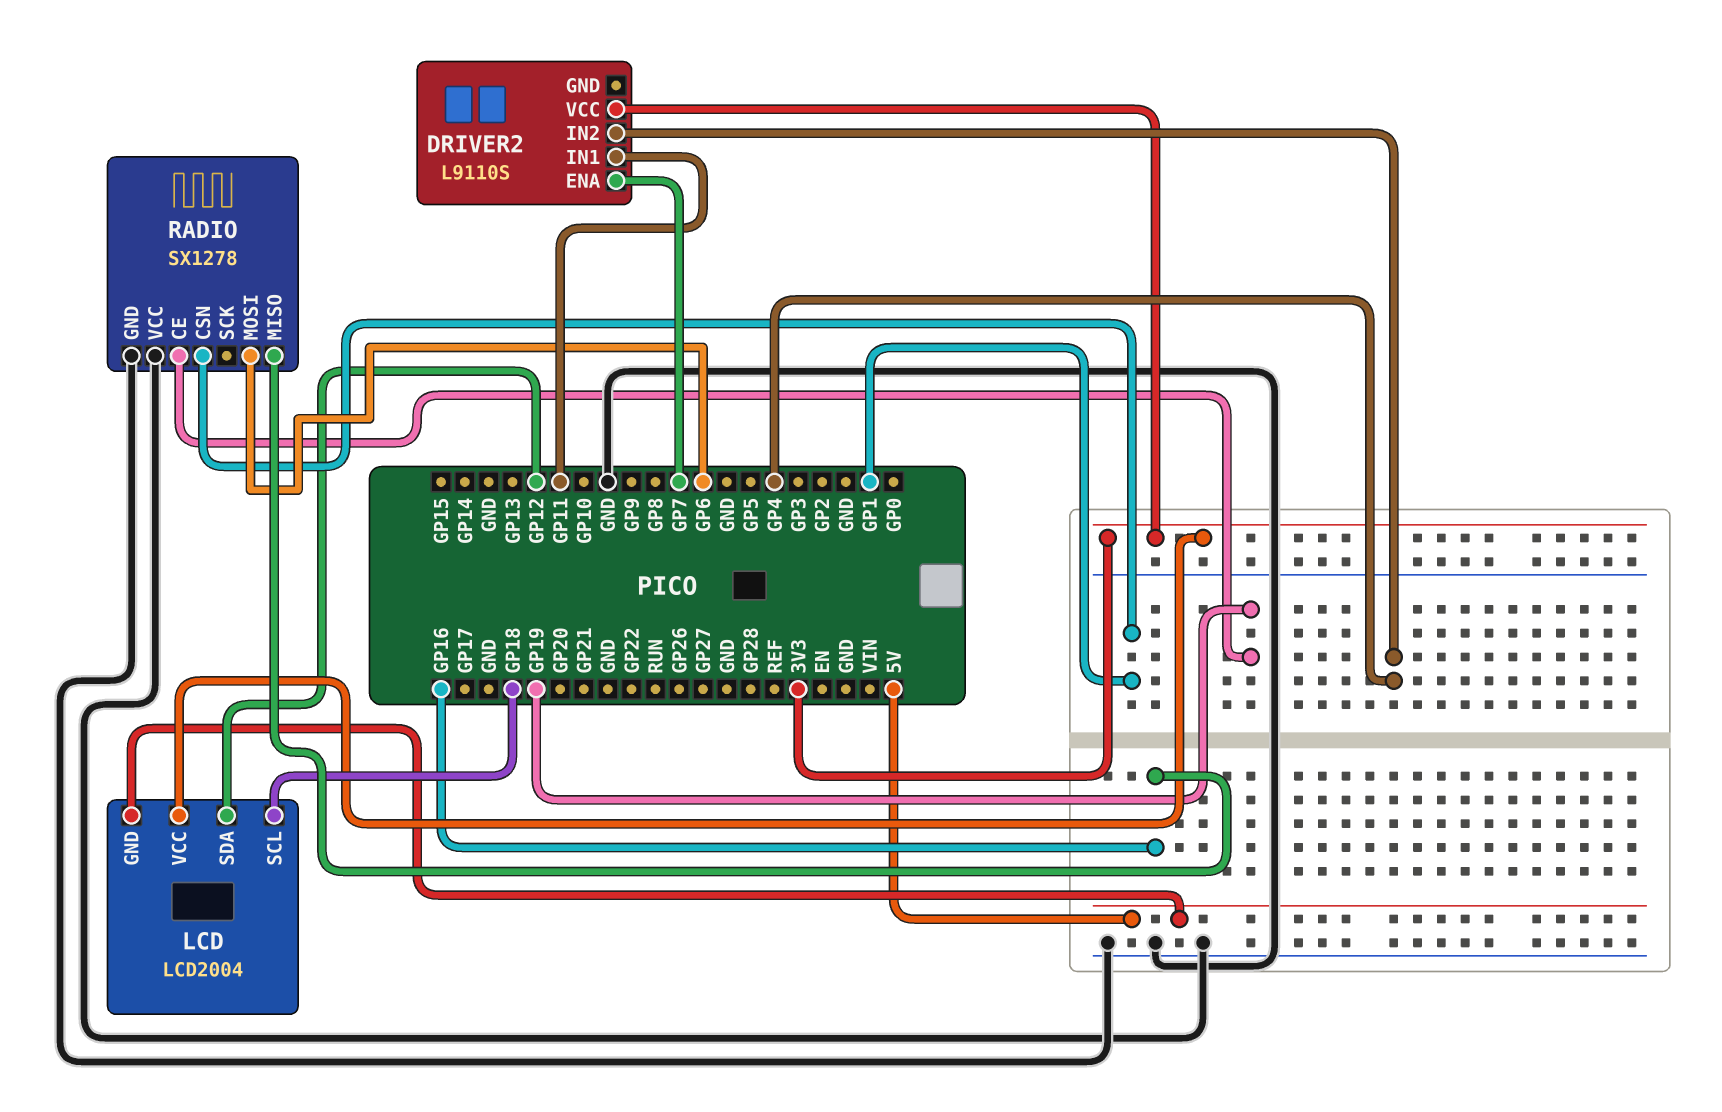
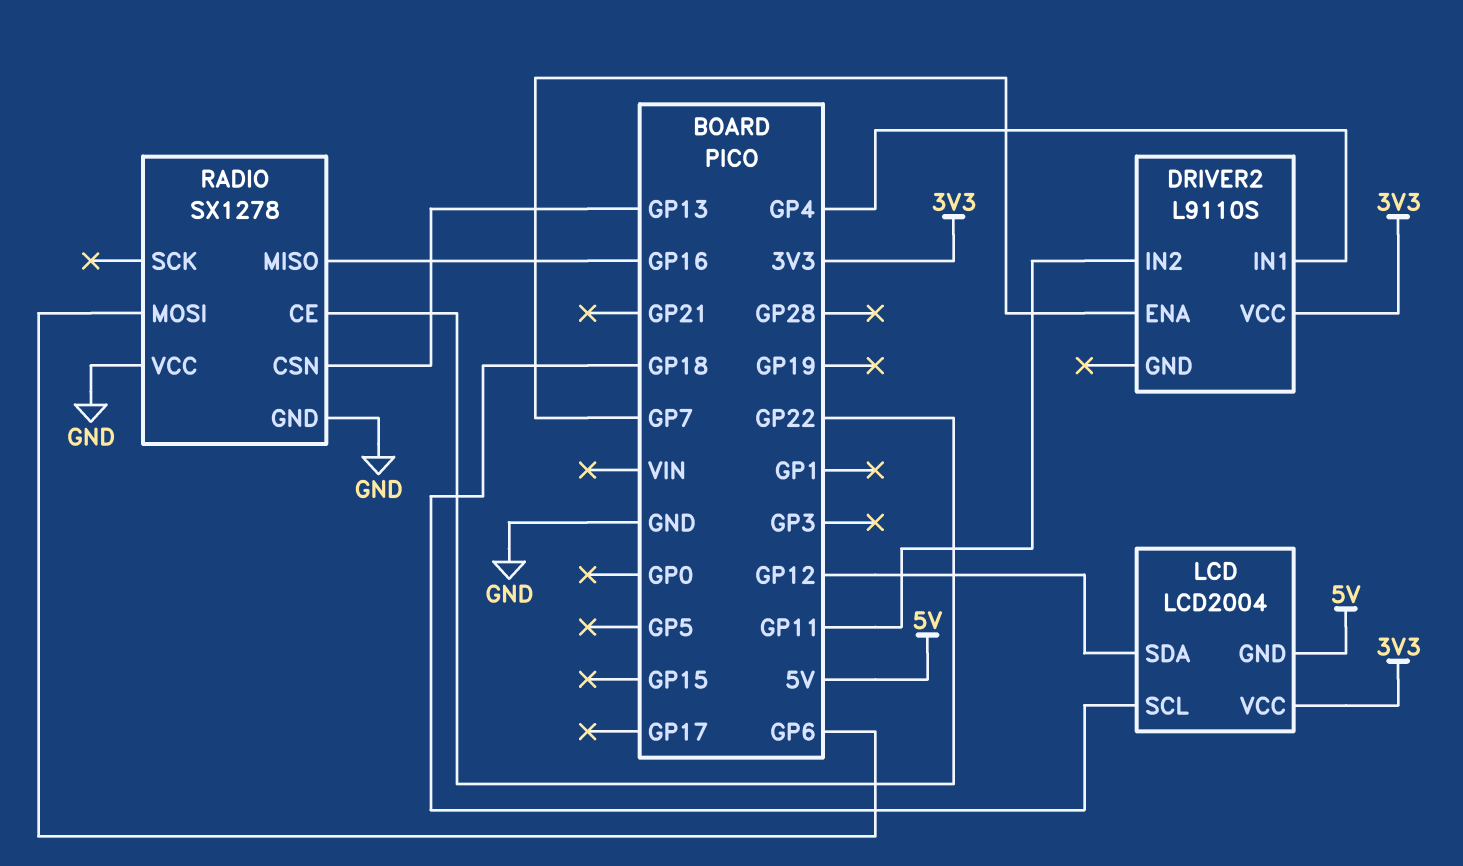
DRIVER2 pin IN1: GP11 -> GP4
DRIVER2 pin IN2: GP4 -> GP11
RADIO pin CE: GP19 -> GP22
RADIO pin CSN: GP1 -> GP13

